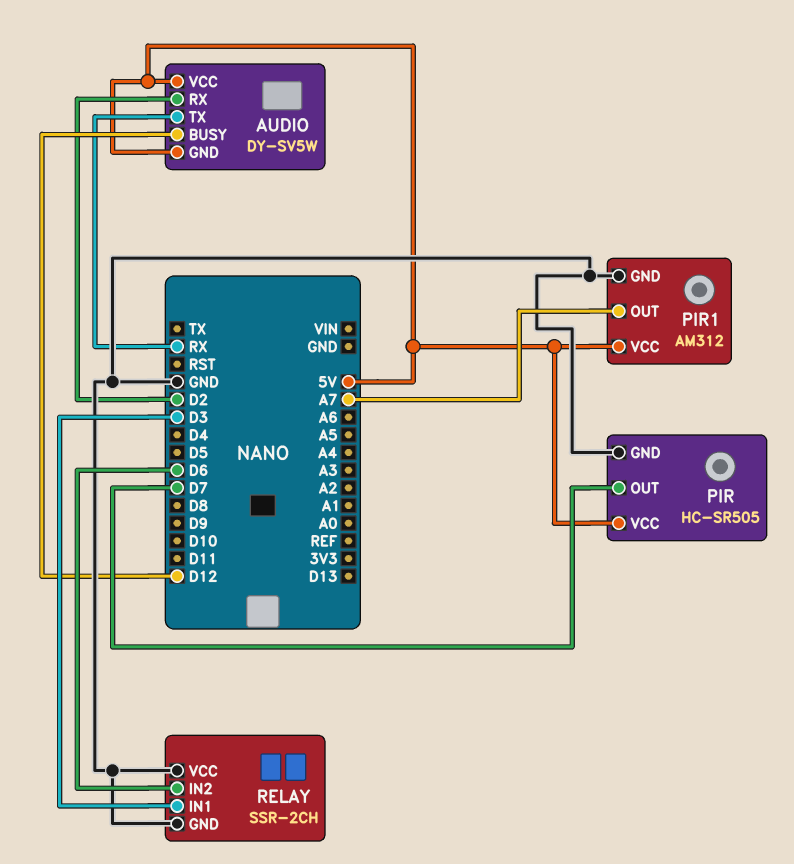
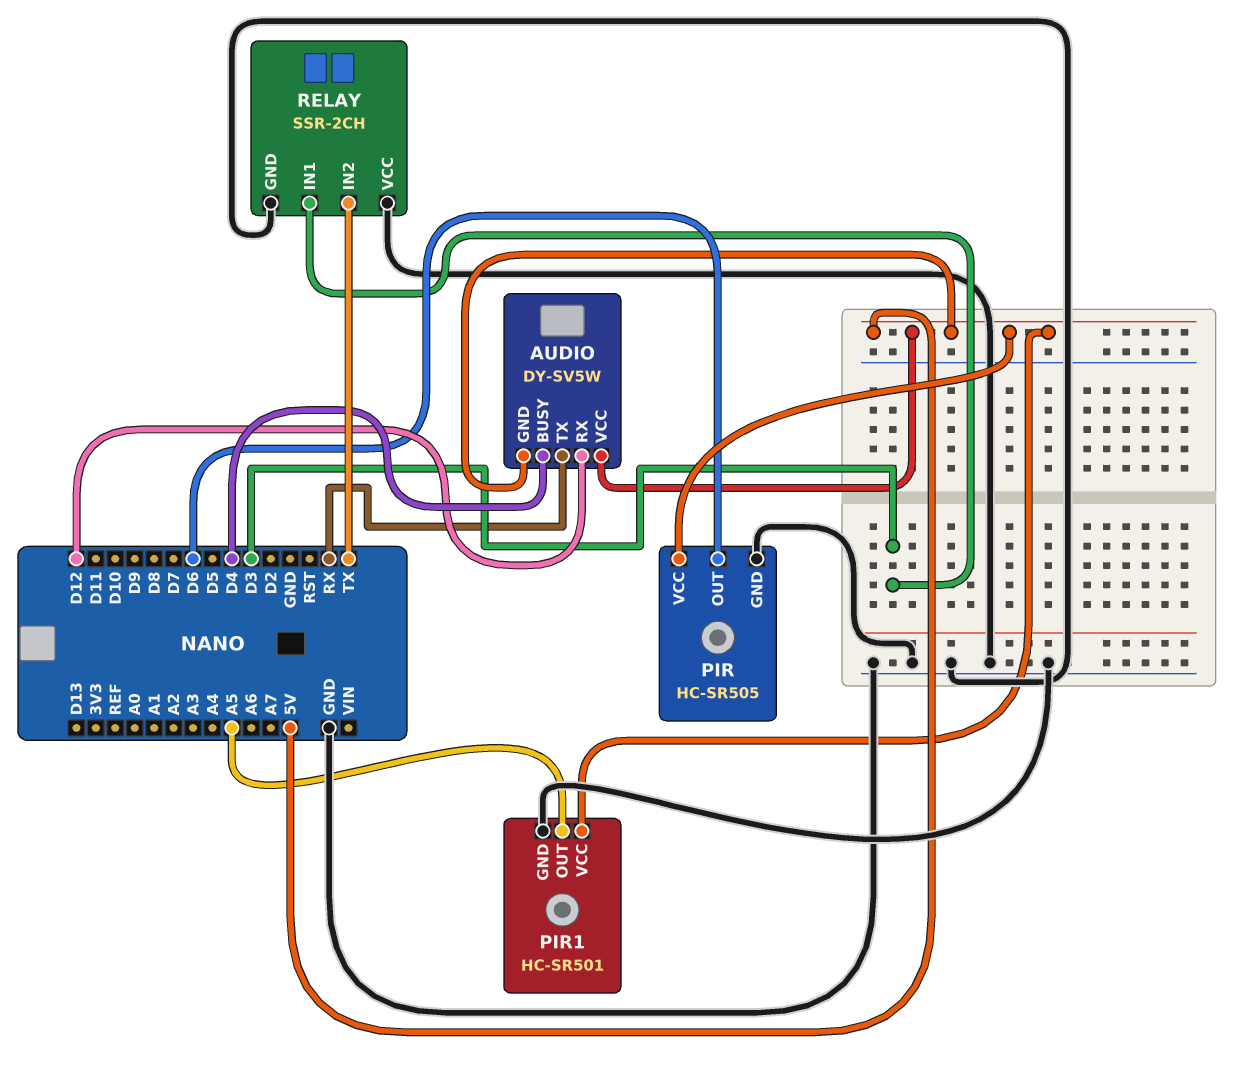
AUDIO pin BUSY: D12 -> D4
AUDIO pin RX: D2 -> D12
PIR pin OUT: D7 -> D6
PIR1: AM312 -> HC-SR501
PIR1 pin OUT: A7 -> A5
RELAY pin IN2: D6 -> TX

